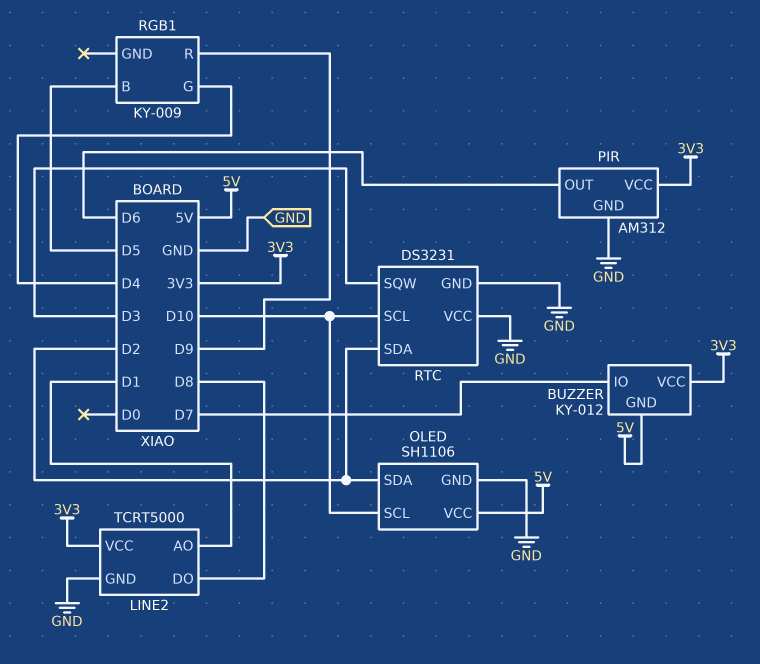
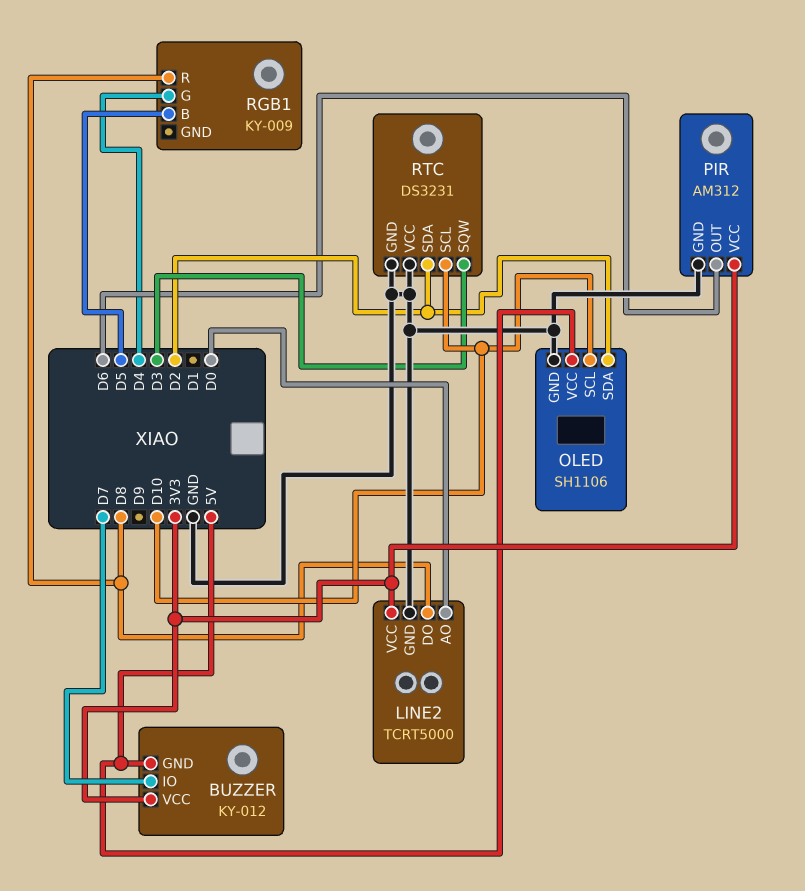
LINE2 pin AO: D1 -> D0
RGB1 pin R: D9 -> D8

